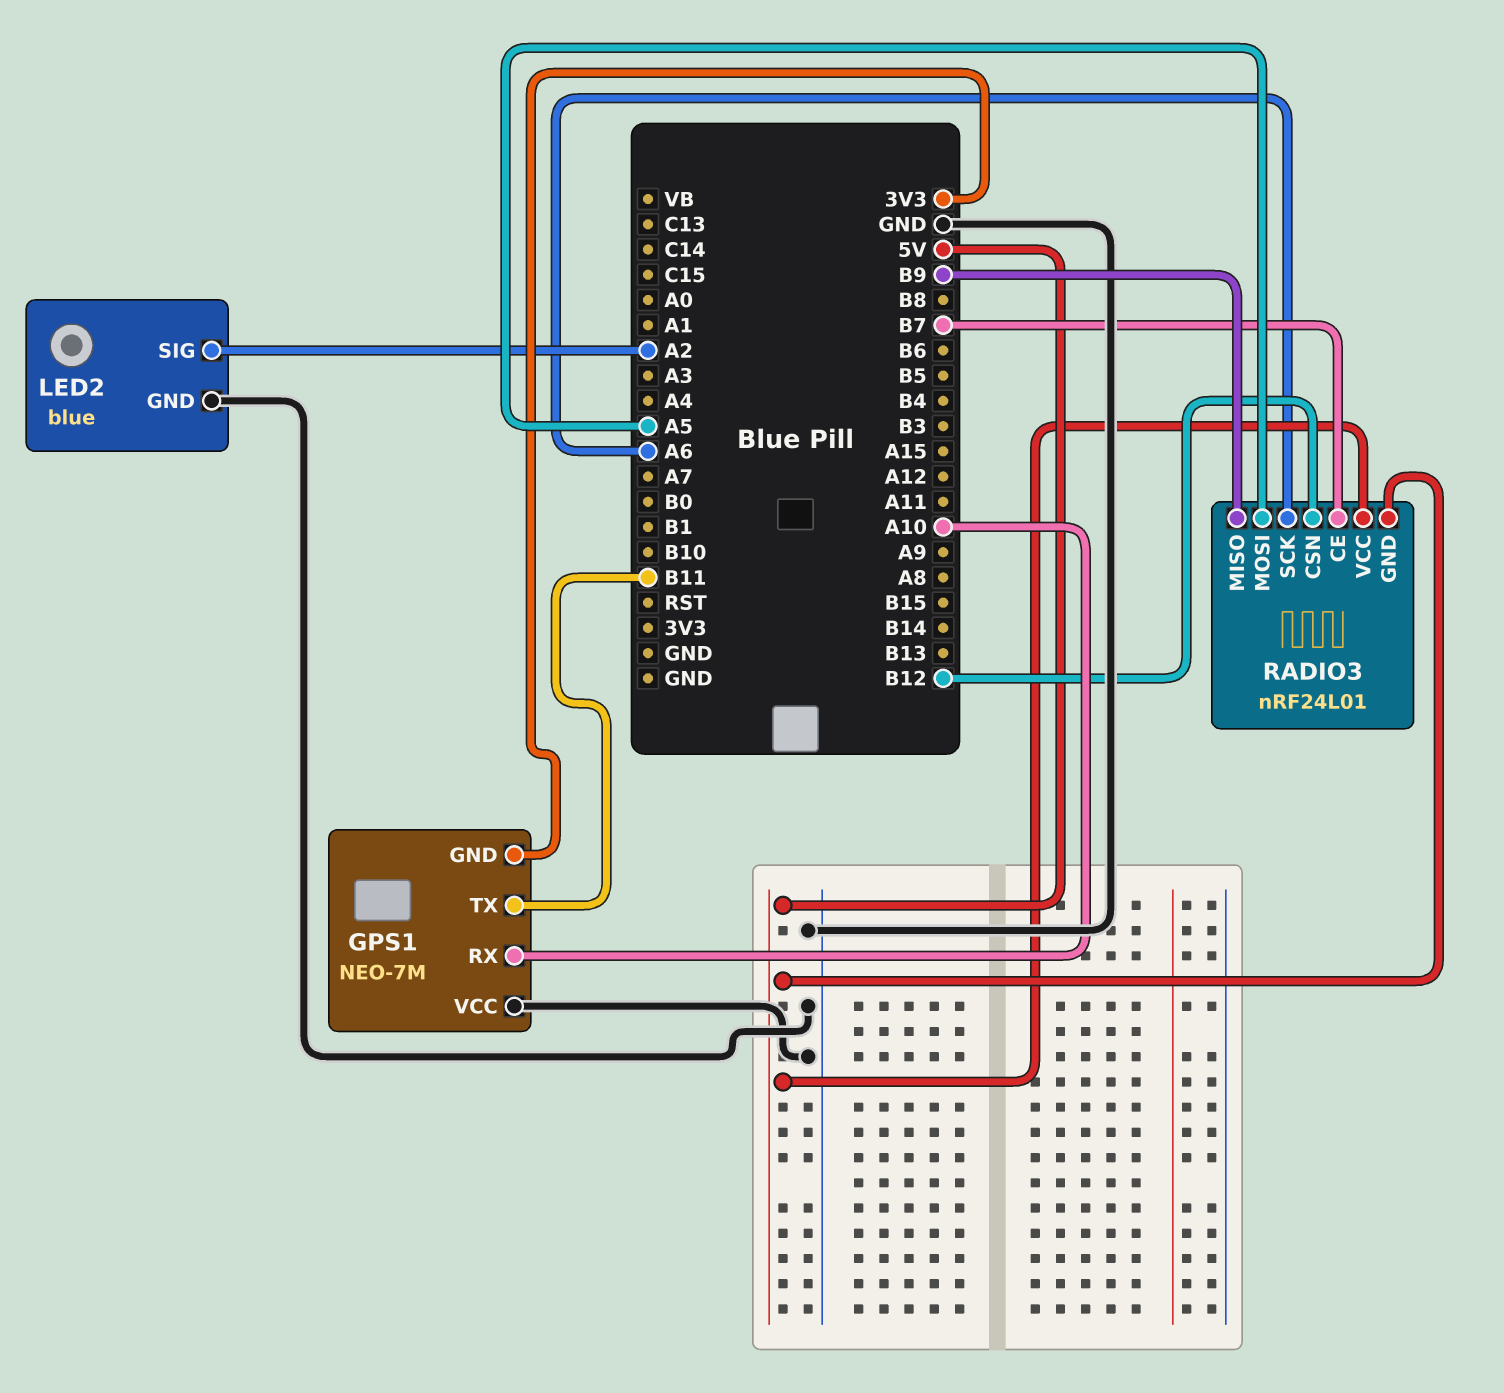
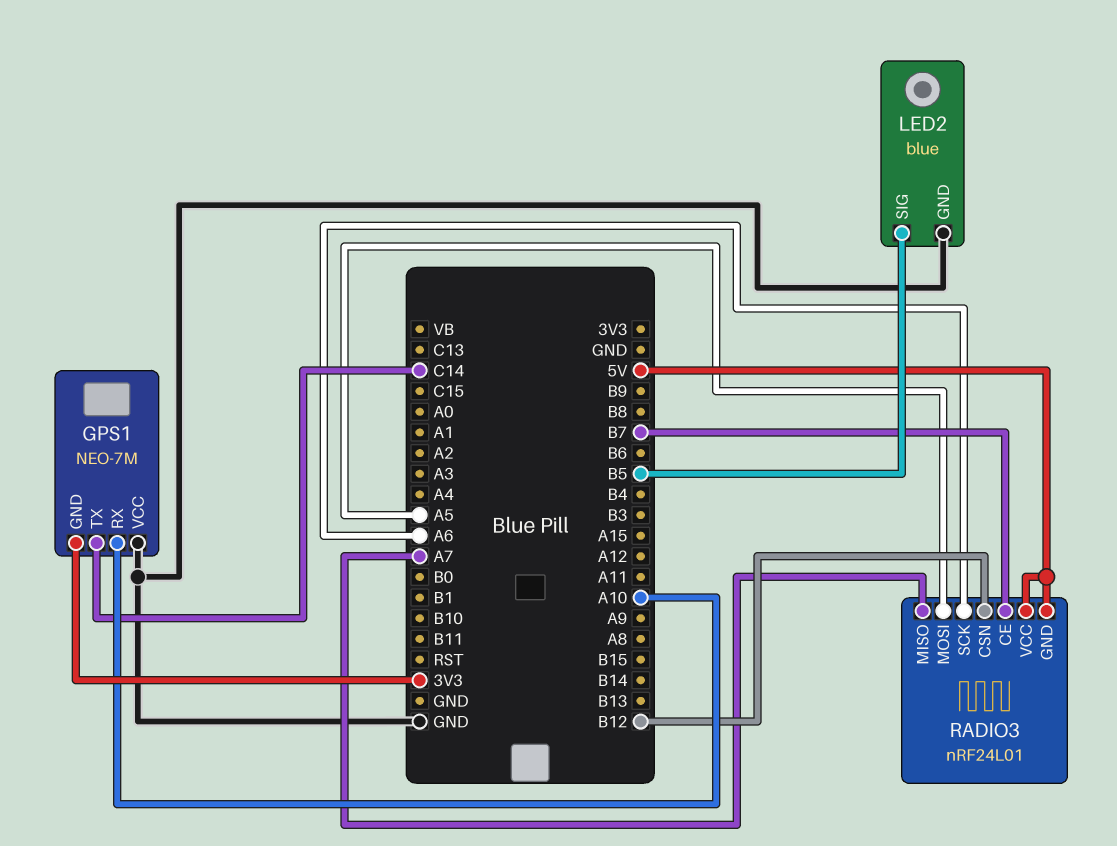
GPS1 pin TX: B11 -> C14
LED2 pin SIG: A2 -> B5
RADIO3 pin MISO: B9 -> A7

